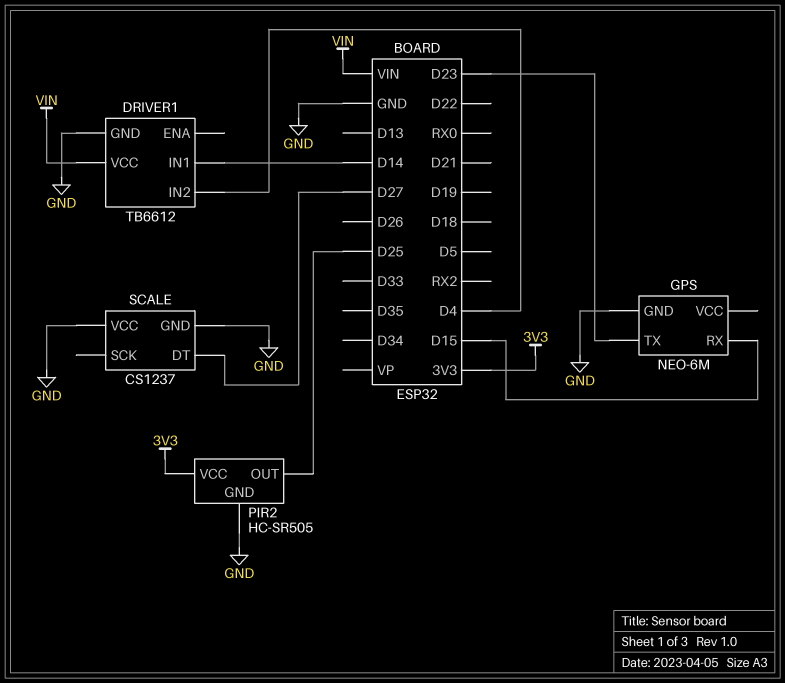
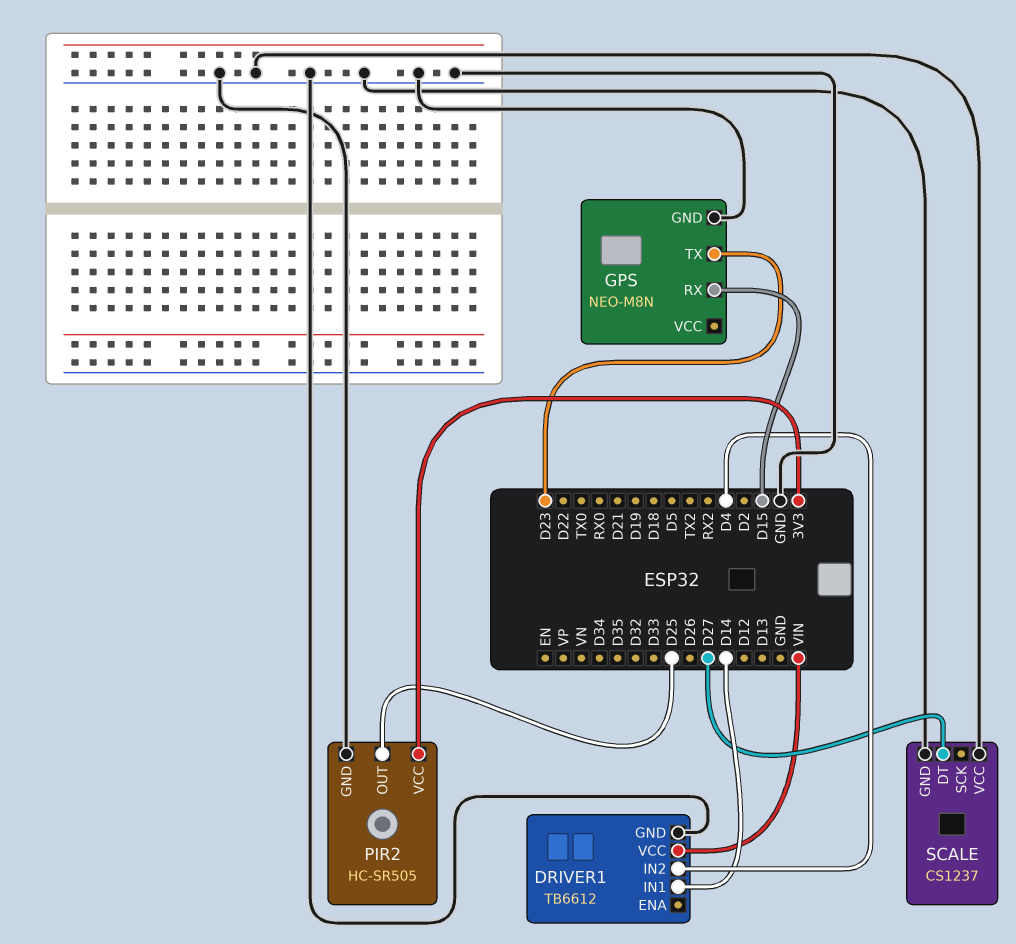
GPS: NEO-6M -> NEO-M8N

